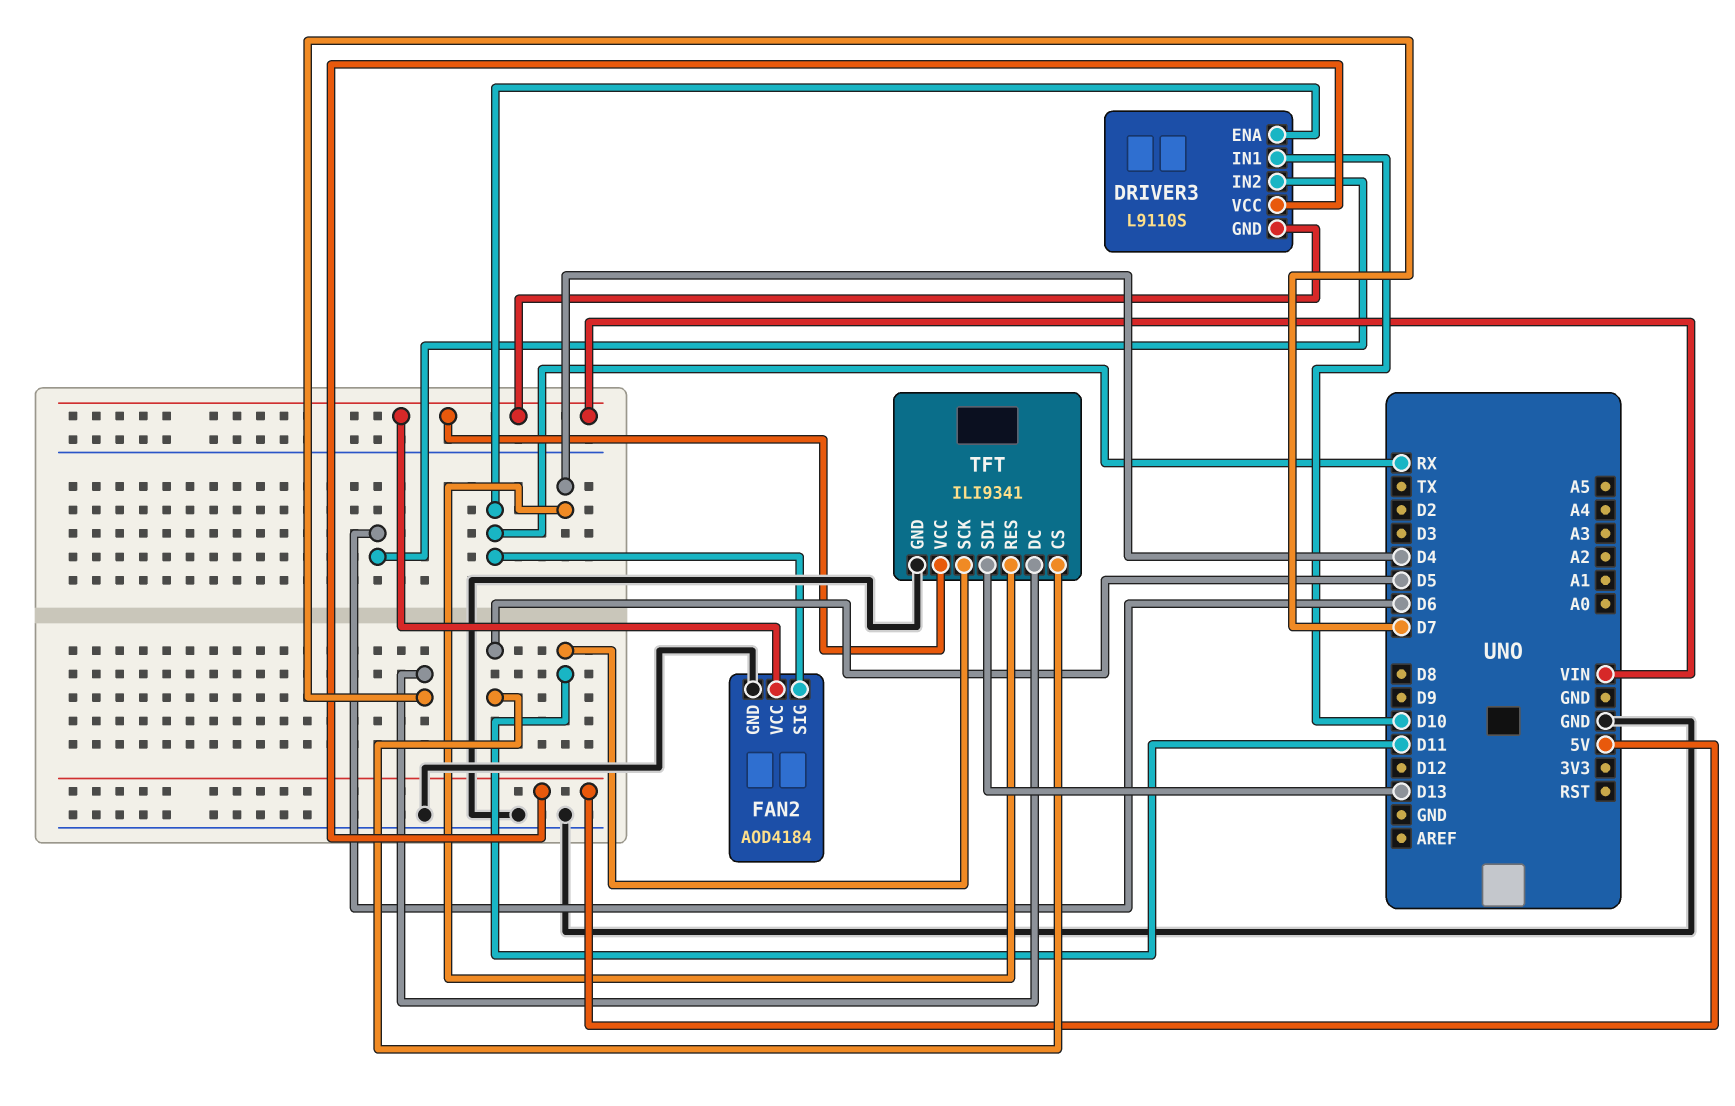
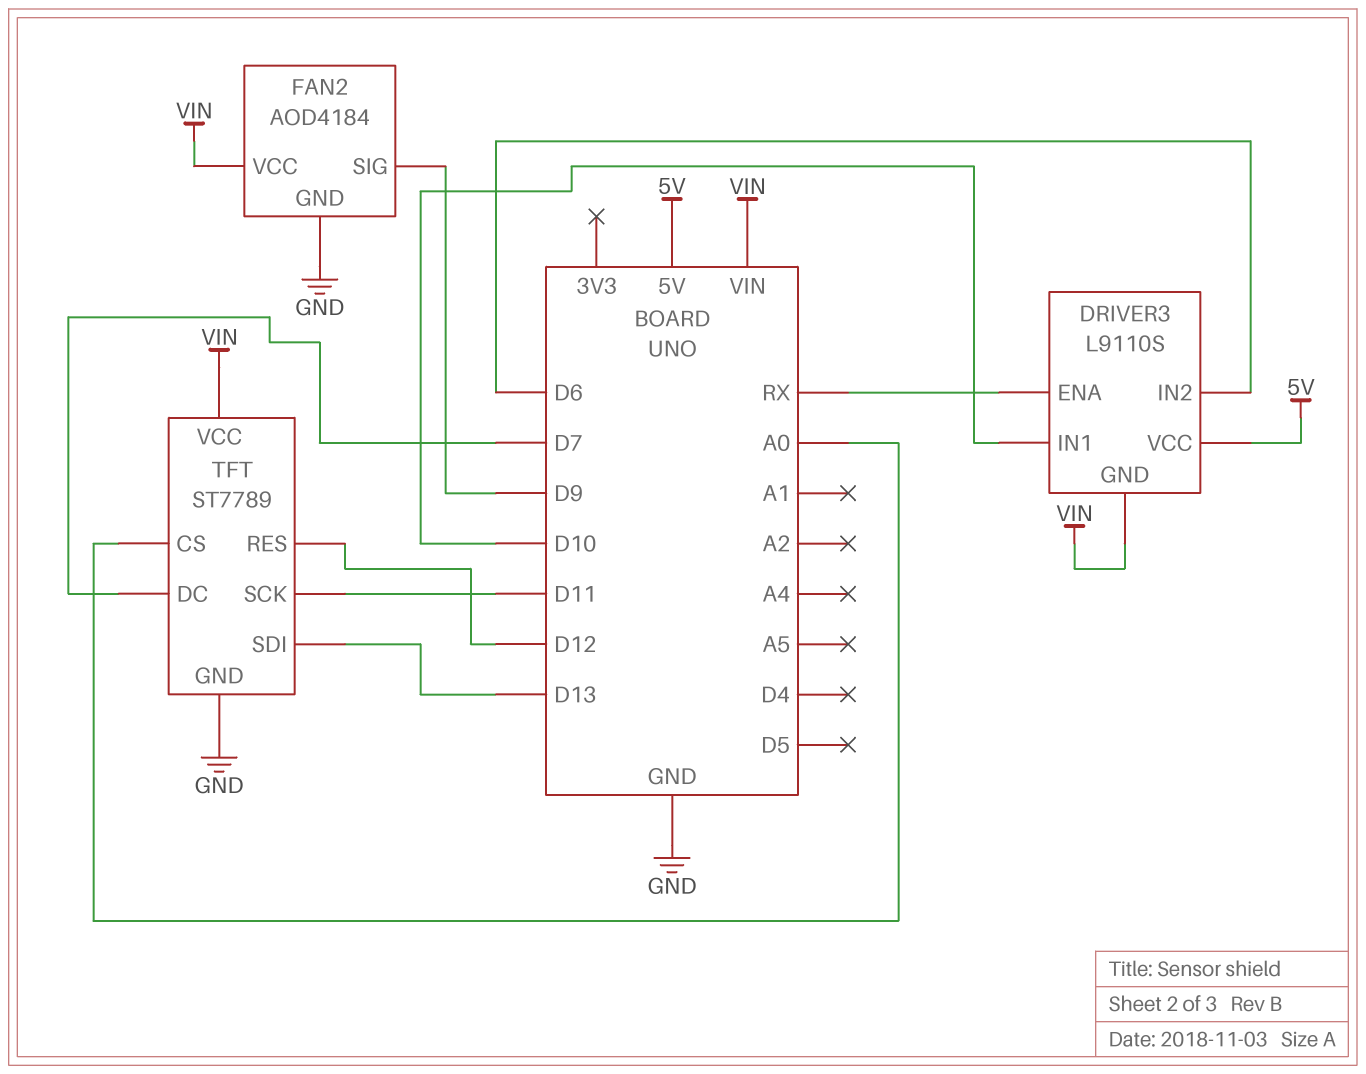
FAN2 pin SIG: RX -> D9
TFT: ILI9341 -> ST7789
TFT pin CS: D5 -> A0
TFT pin RES: D4 -> D12

